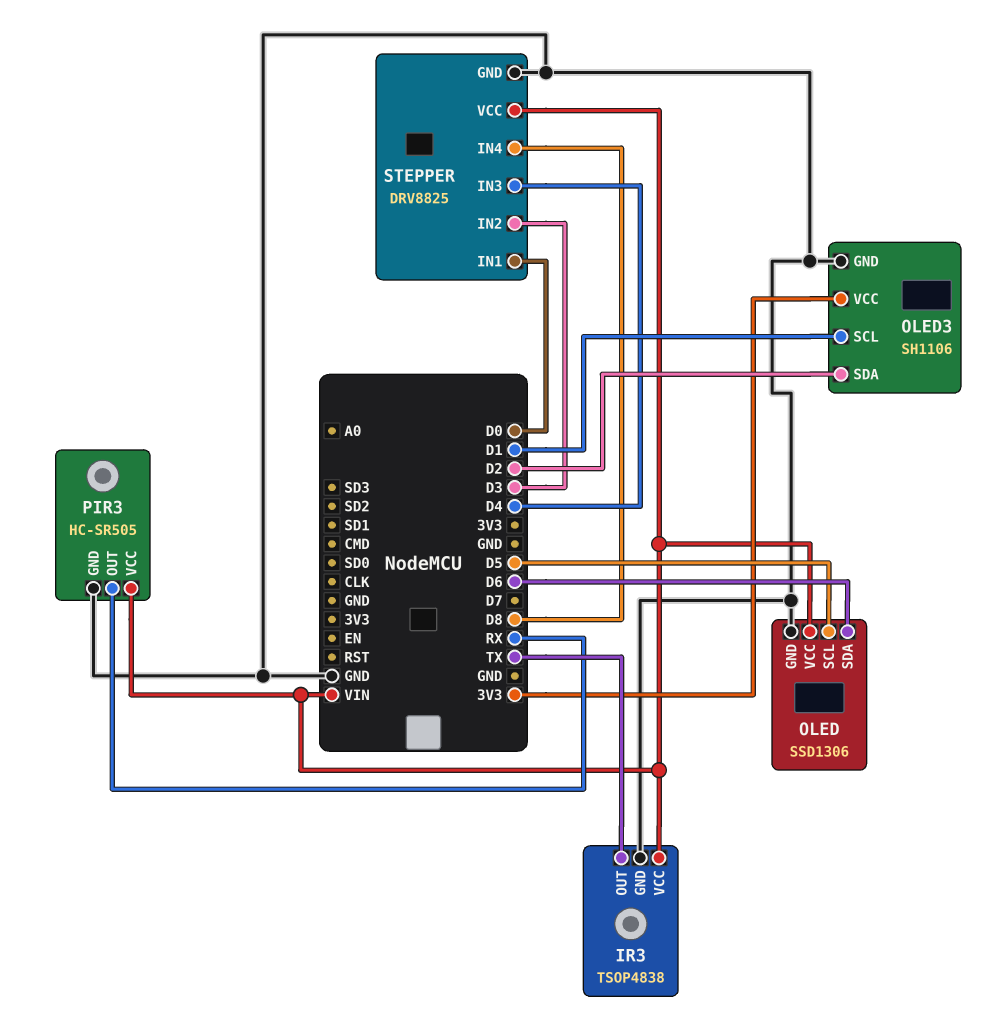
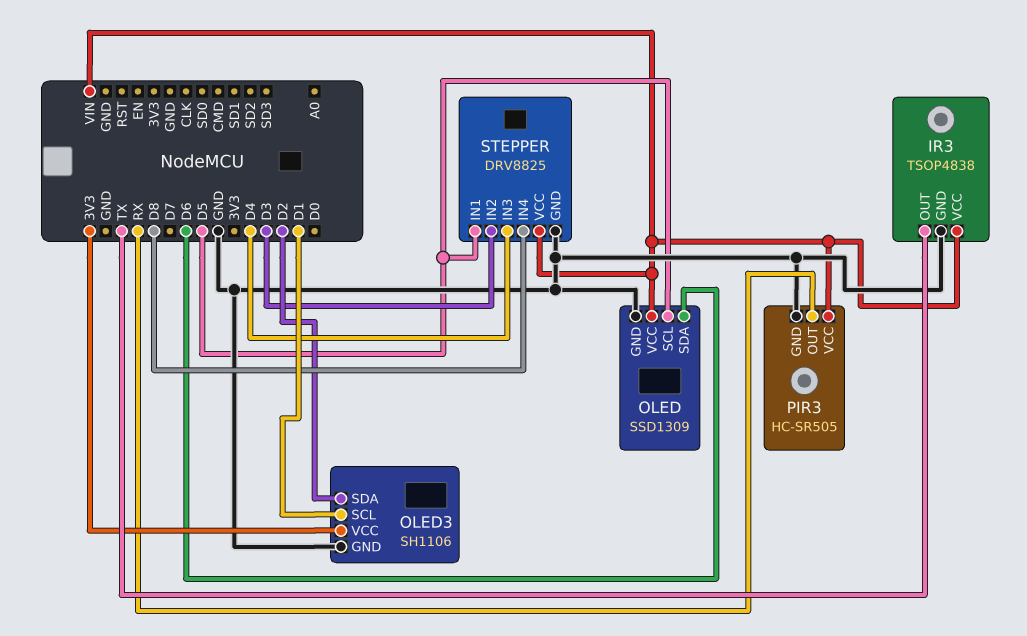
OLED: SSD1306 -> SSD1309
STEPPER pin IN1: D0 -> D5

